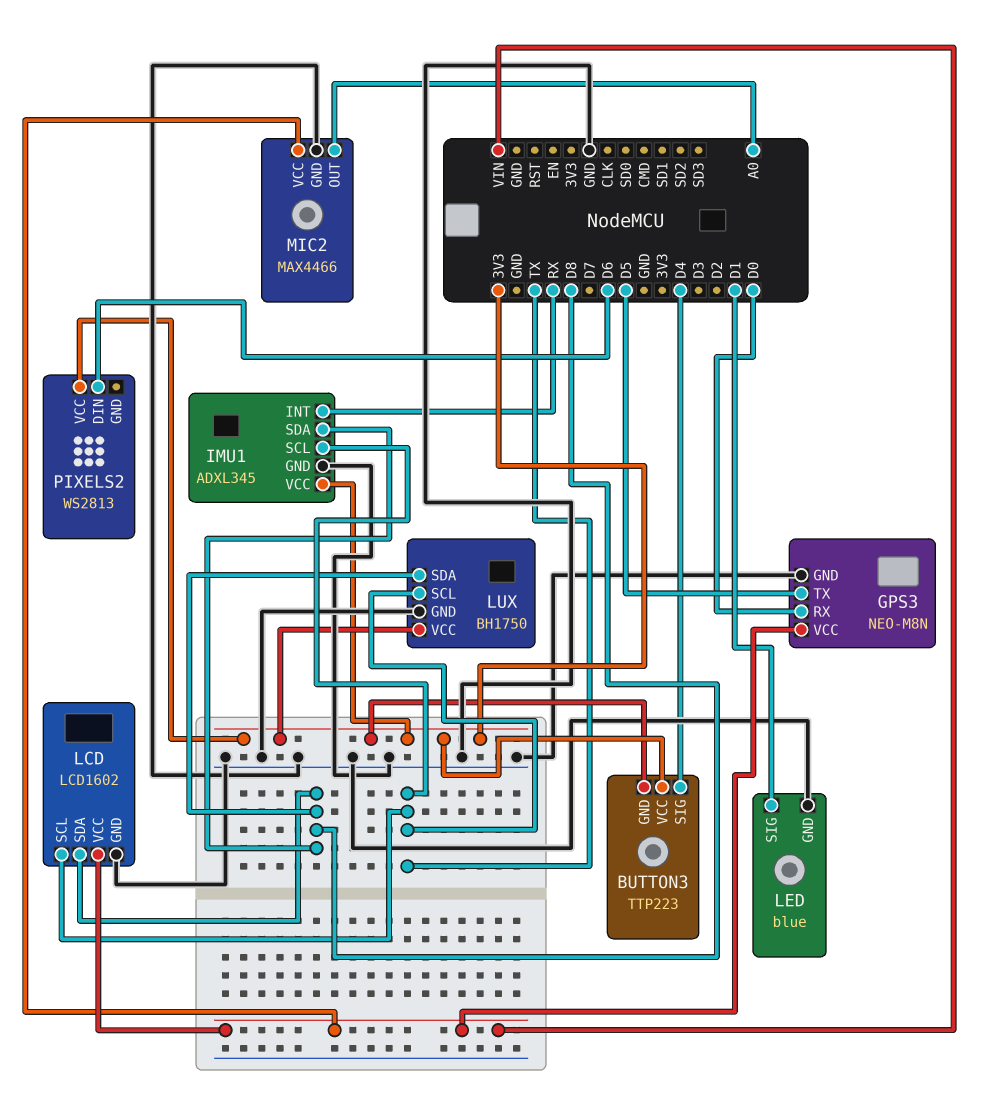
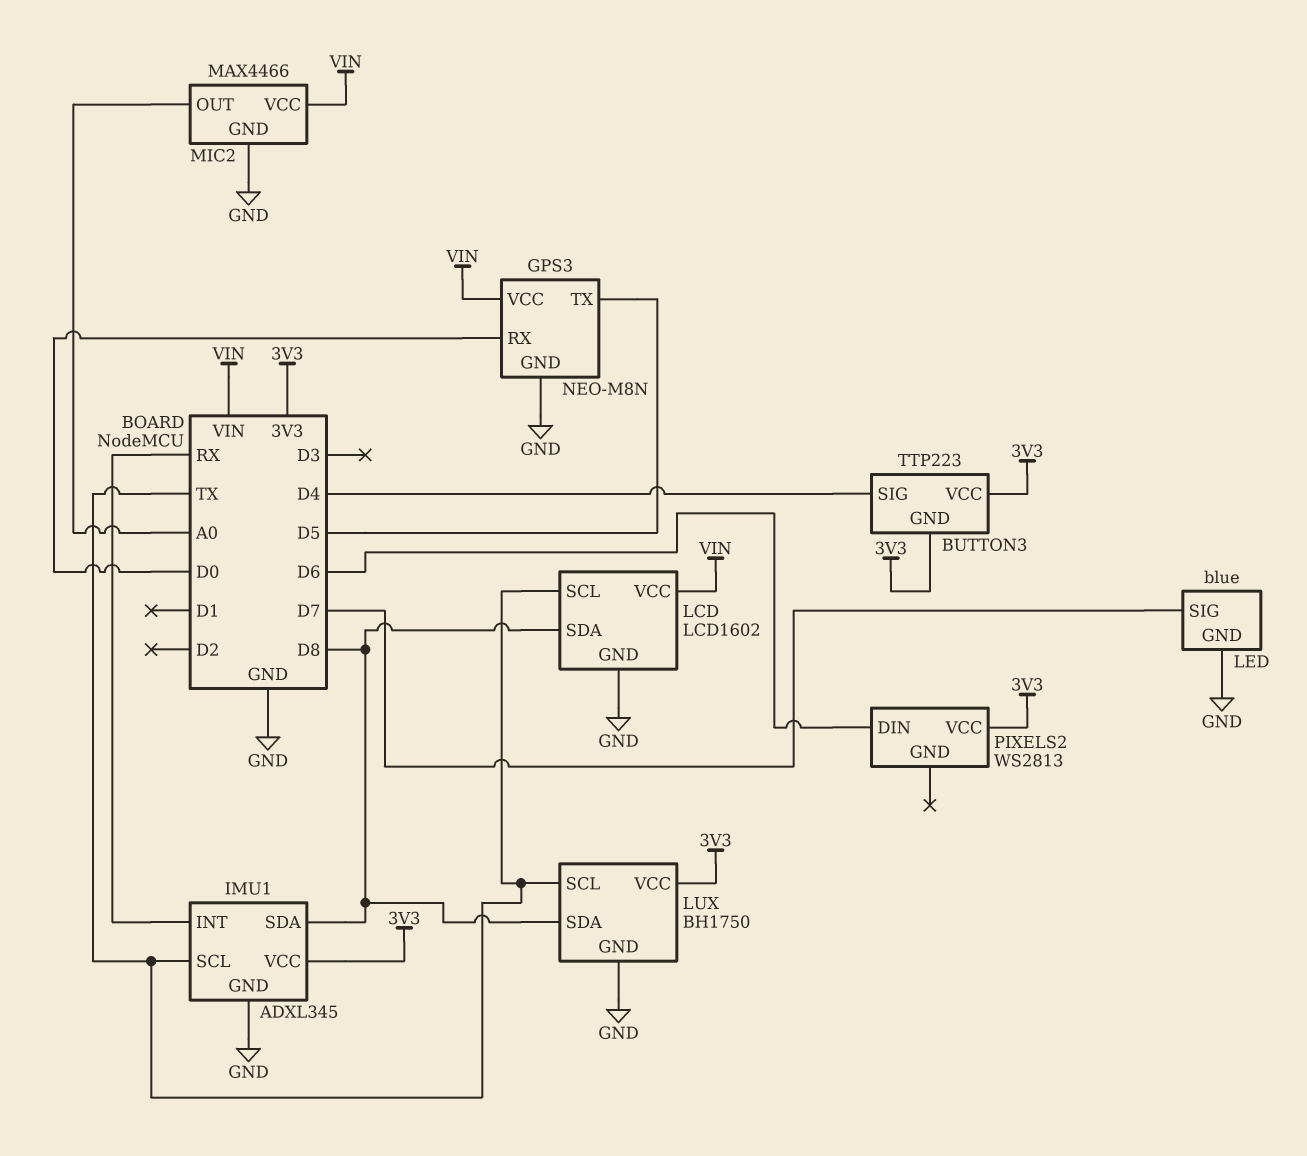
LED pin SIG: D1 -> D7

